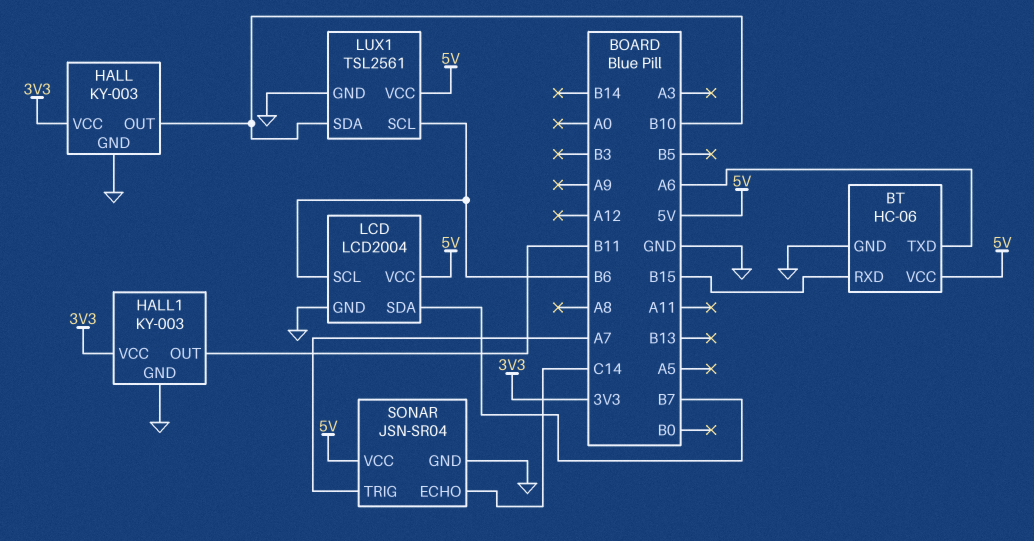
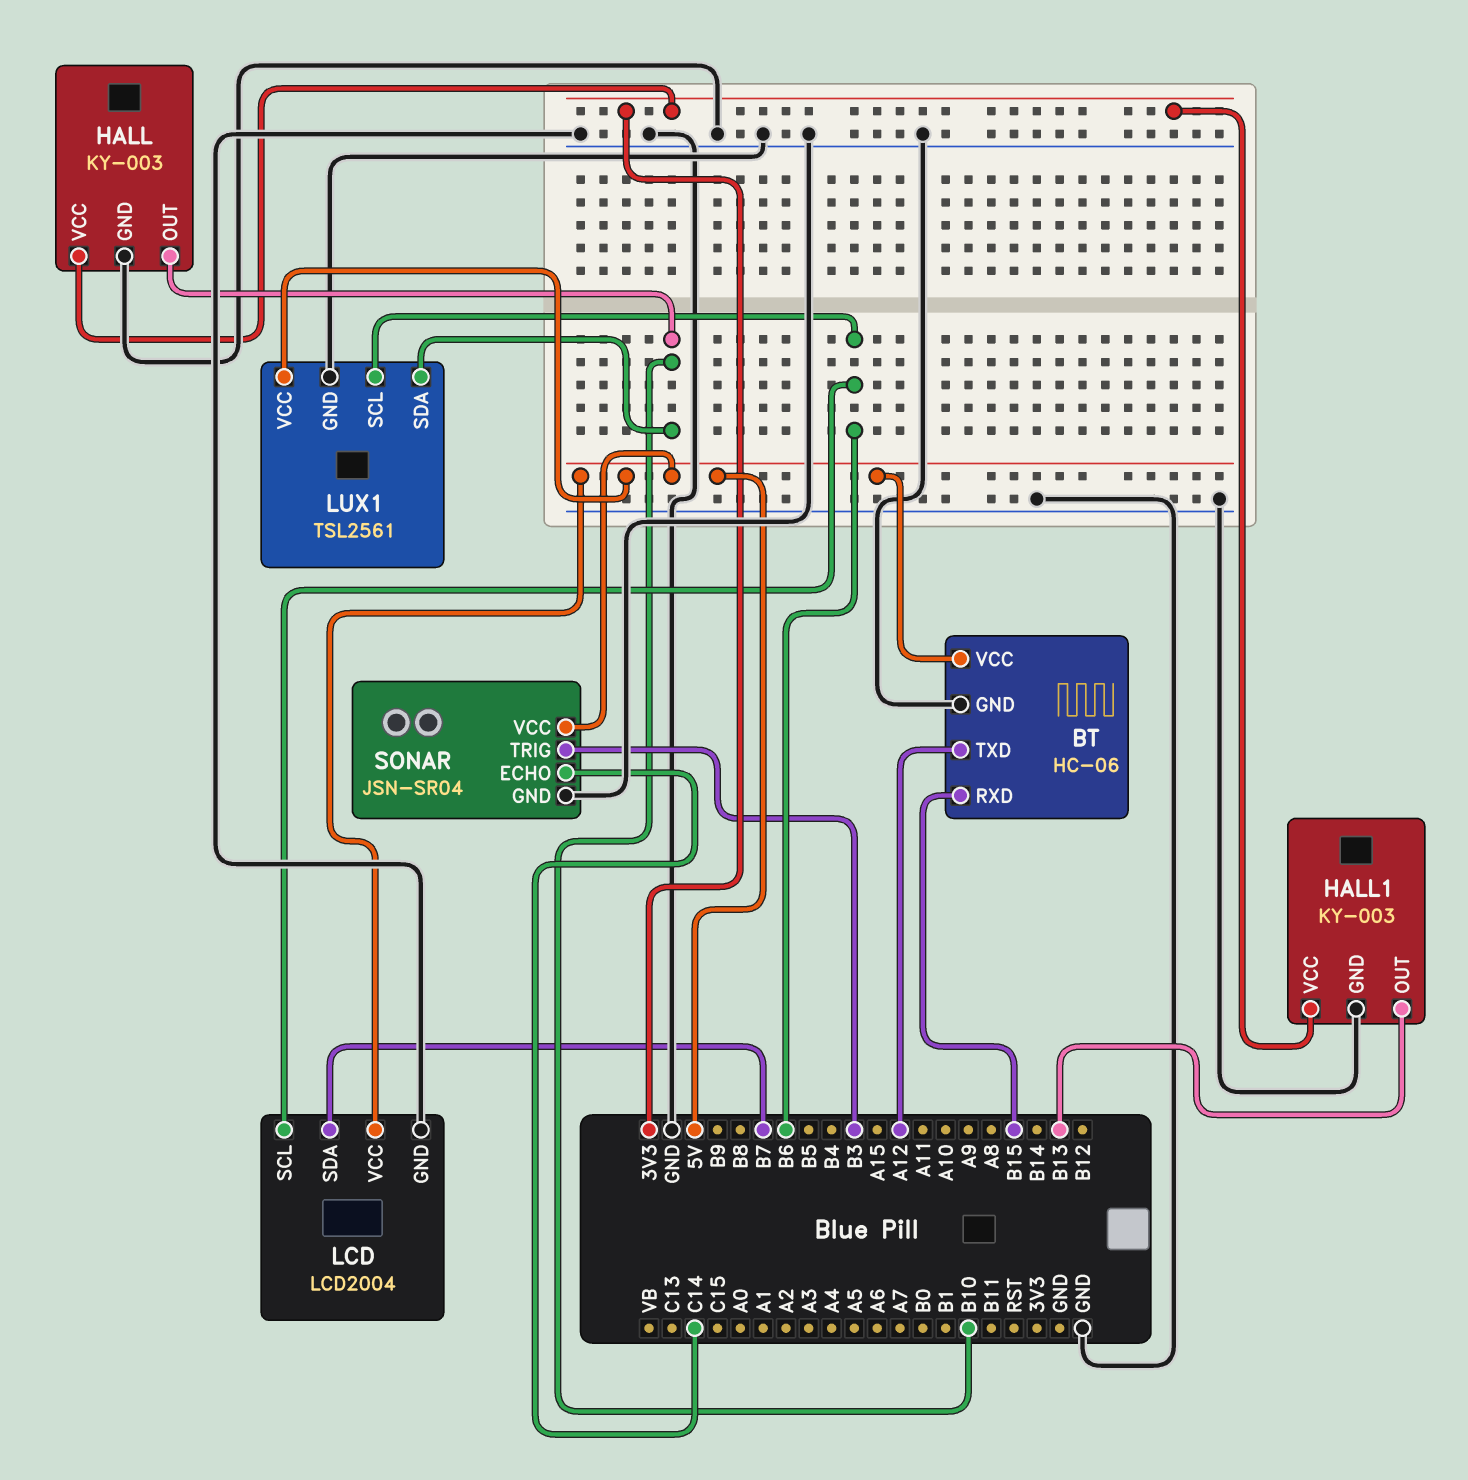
BT pin TXD: A6 -> A12
HALL1 pin OUT: B11 -> B13
SONAR pin TRIG: A7 -> B3

